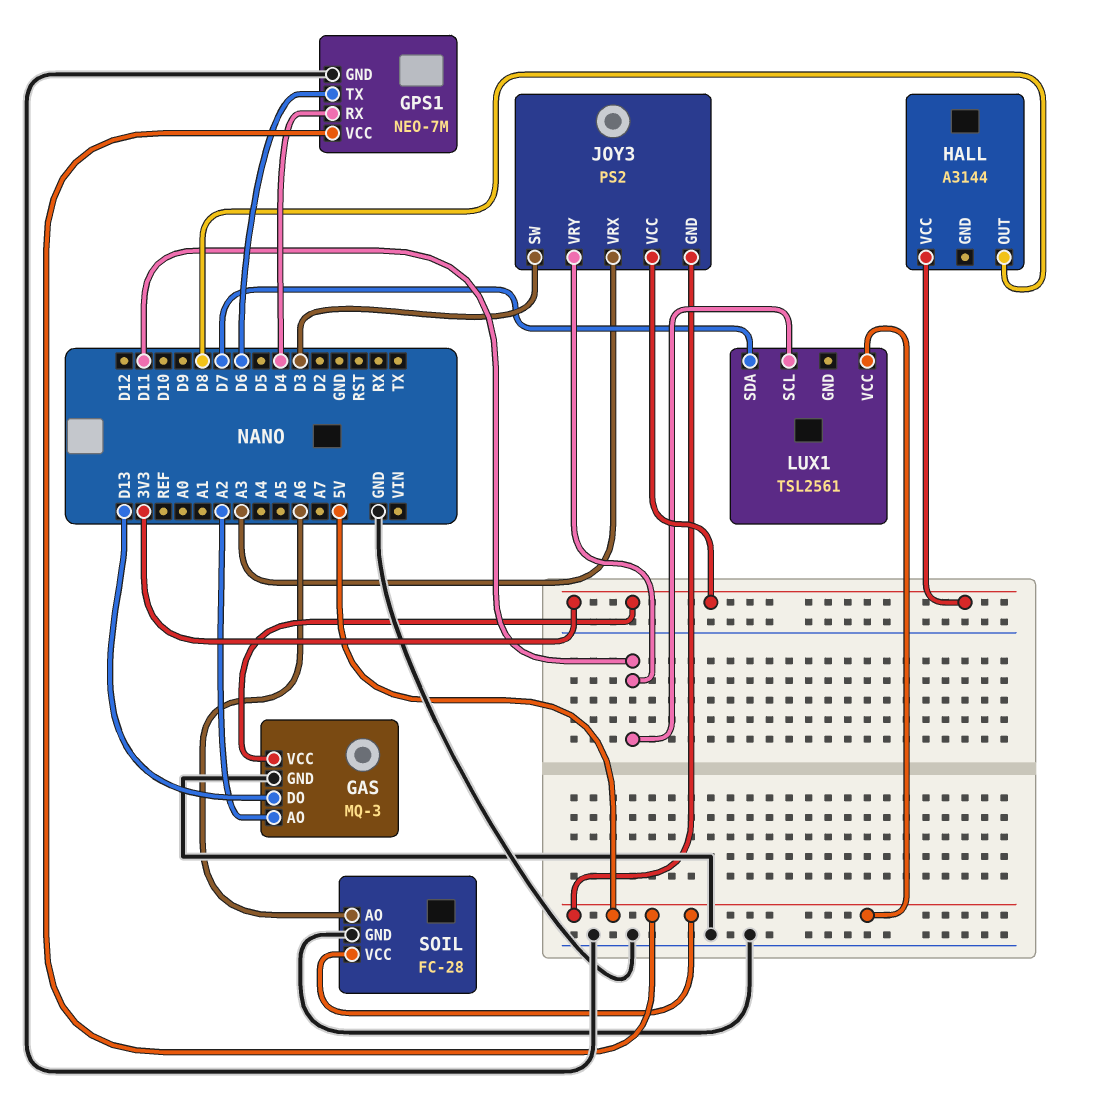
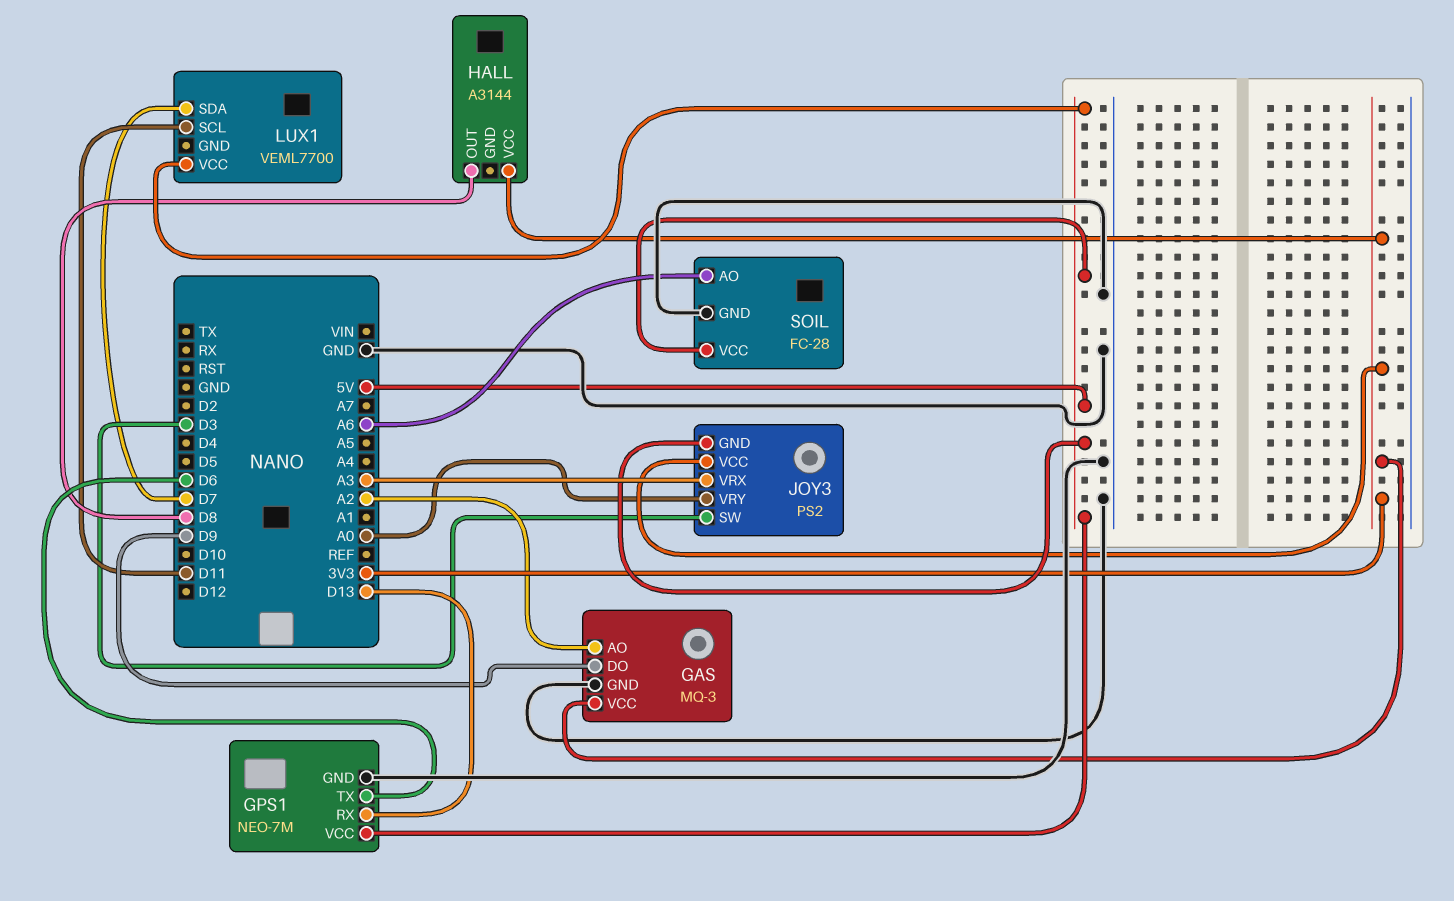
GAS pin DO: D13 -> D9
GPS1 pin RX: D4 -> D13
JOY3 pin VRY: D11 -> A0
LUX1: TSL2561 -> VEML7700

